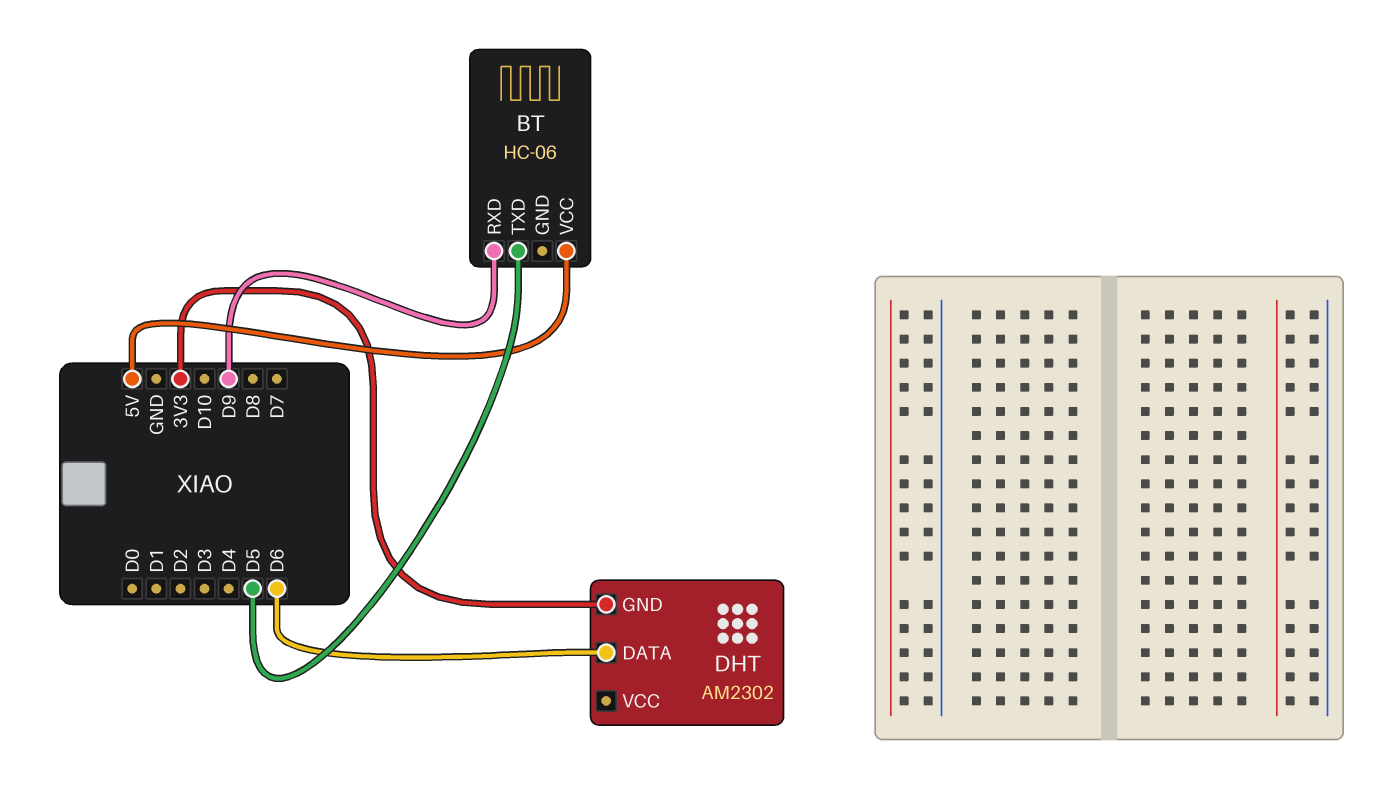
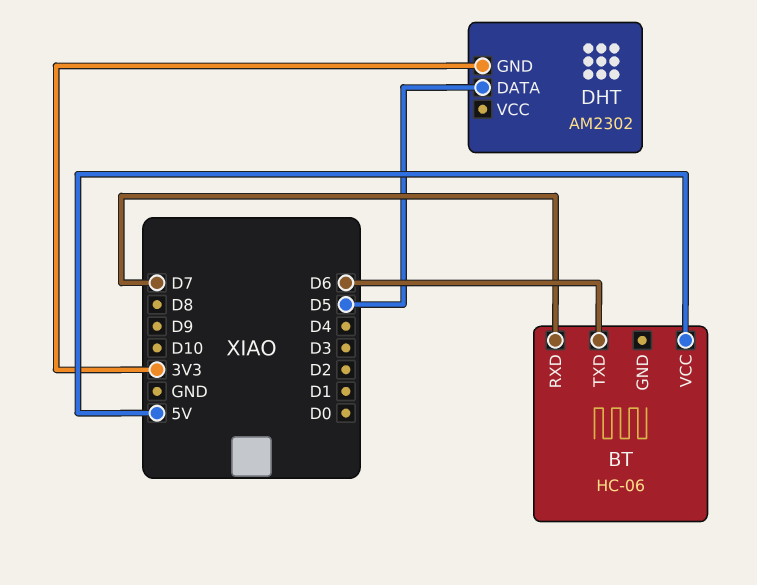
BT pin RXD: D9 -> D7
BT pin TXD: D5 -> D6
DHT pin DATA: D6 -> D5

